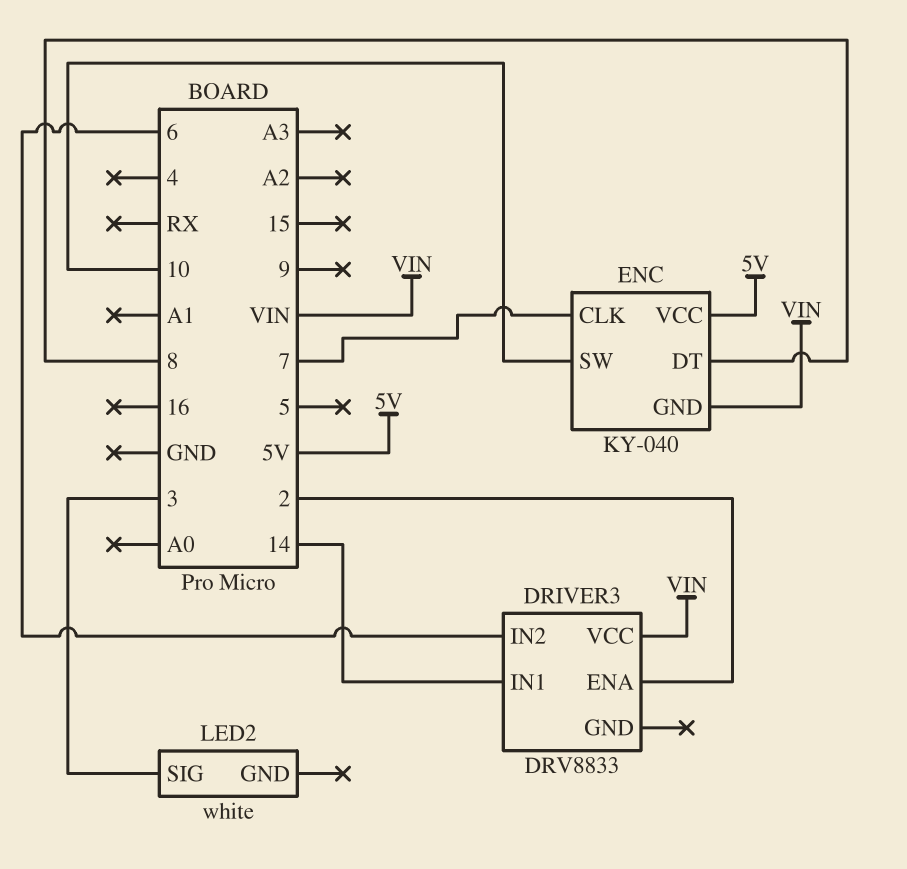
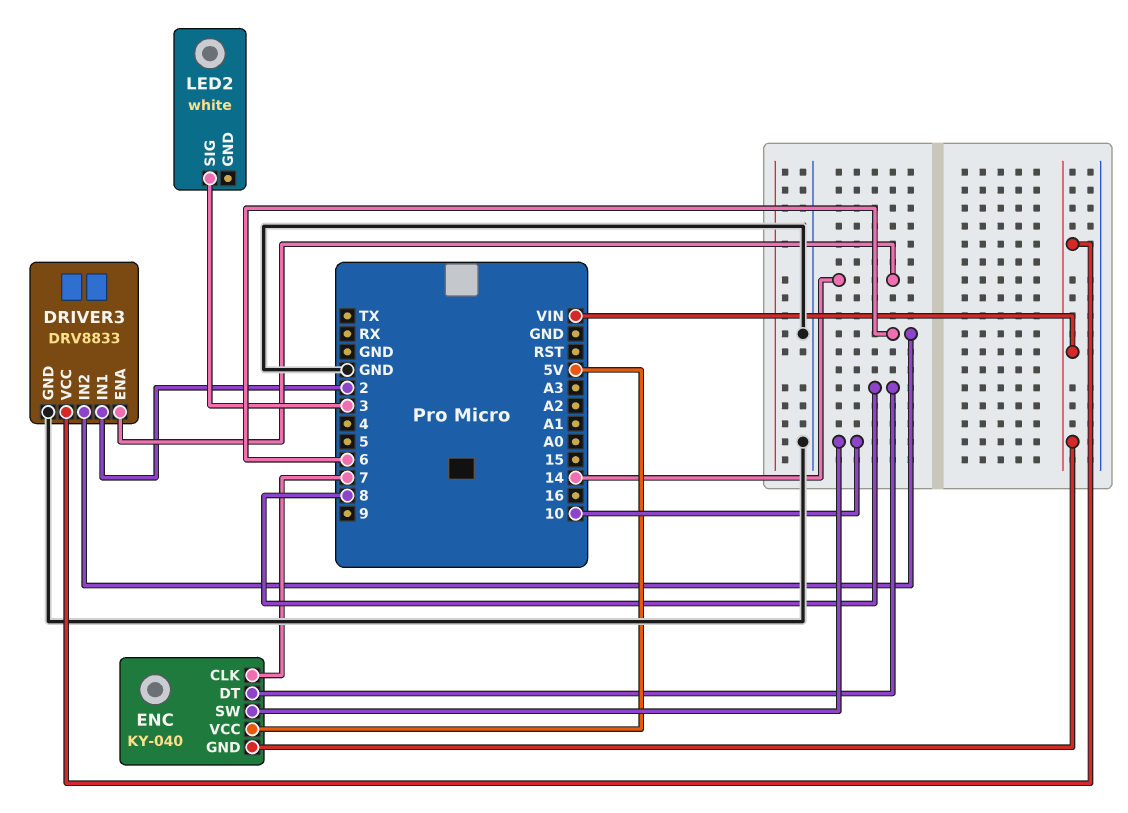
DRIVER3 pin ENA: 2 -> 14
DRIVER3 pin GND: none -> GND
DRIVER3 pin IN1: 14 -> 2

